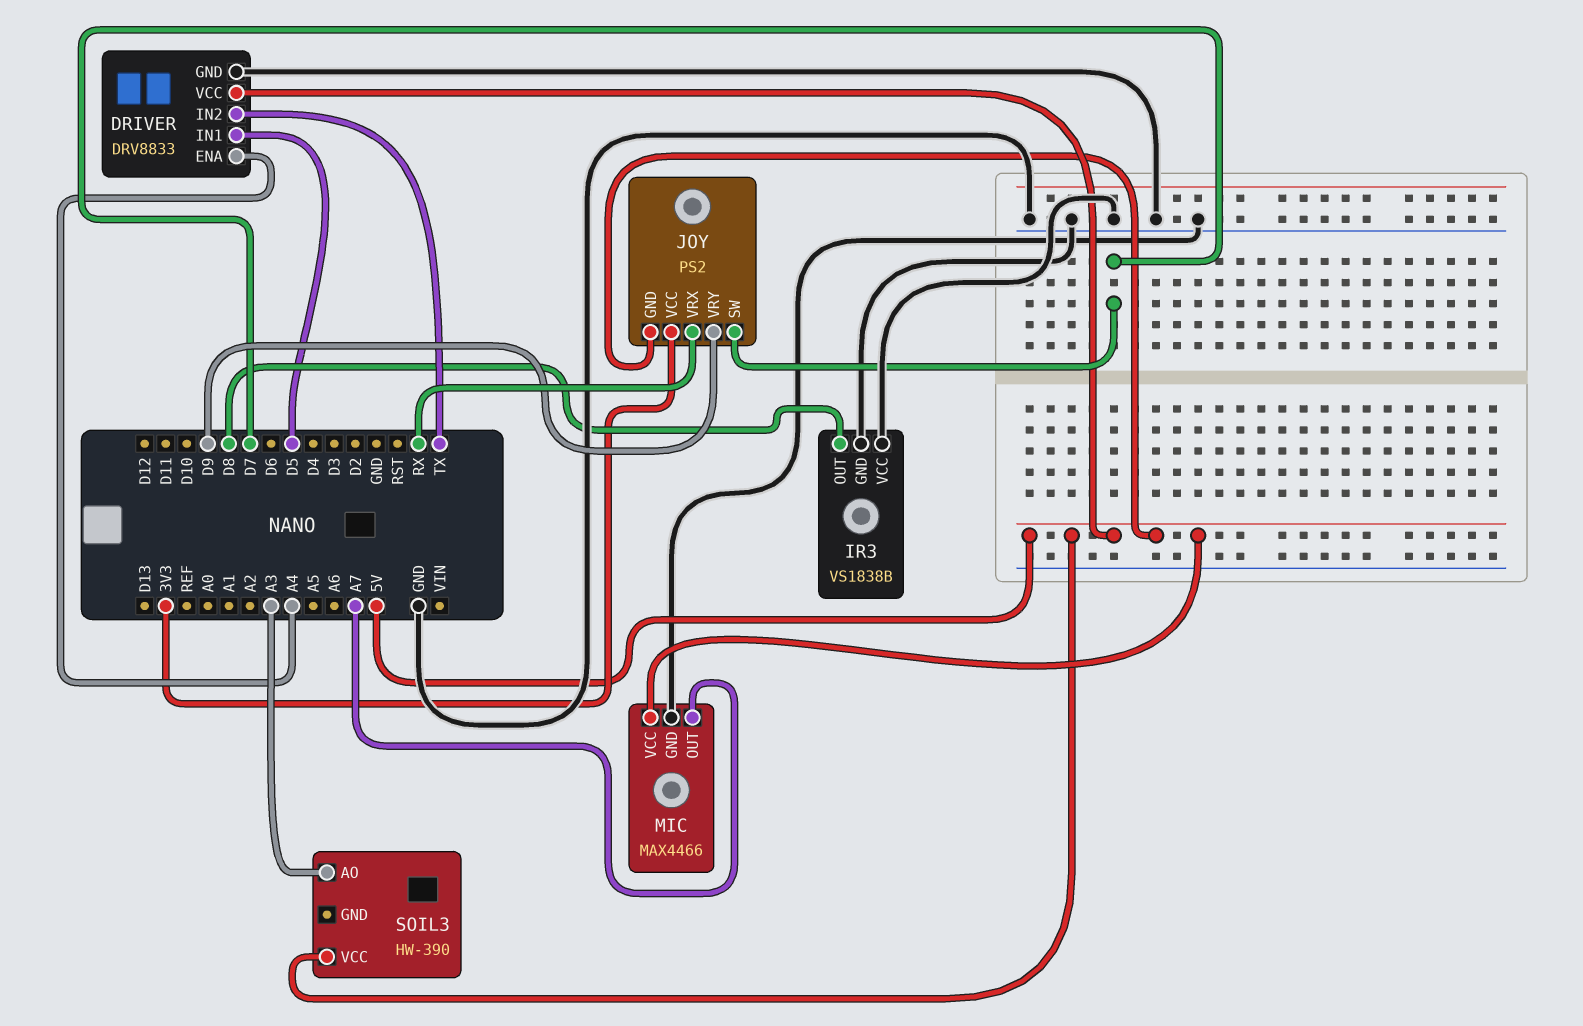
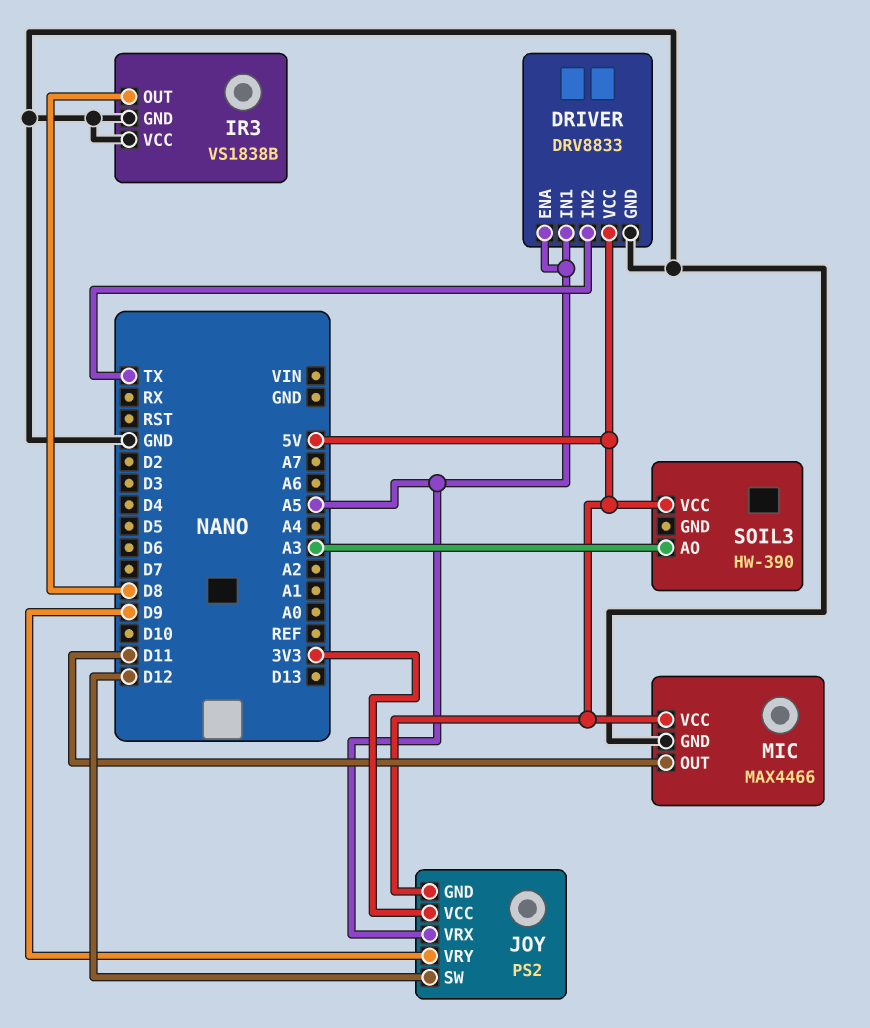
DRIVER pin ENA: A4 -> A5
DRIVER pin IN1: D5 -> A5
JOY pin SW: D7 -> D12
JOY pin VRX: RX -> A5
MIC pin OUT: A7 -> D11

